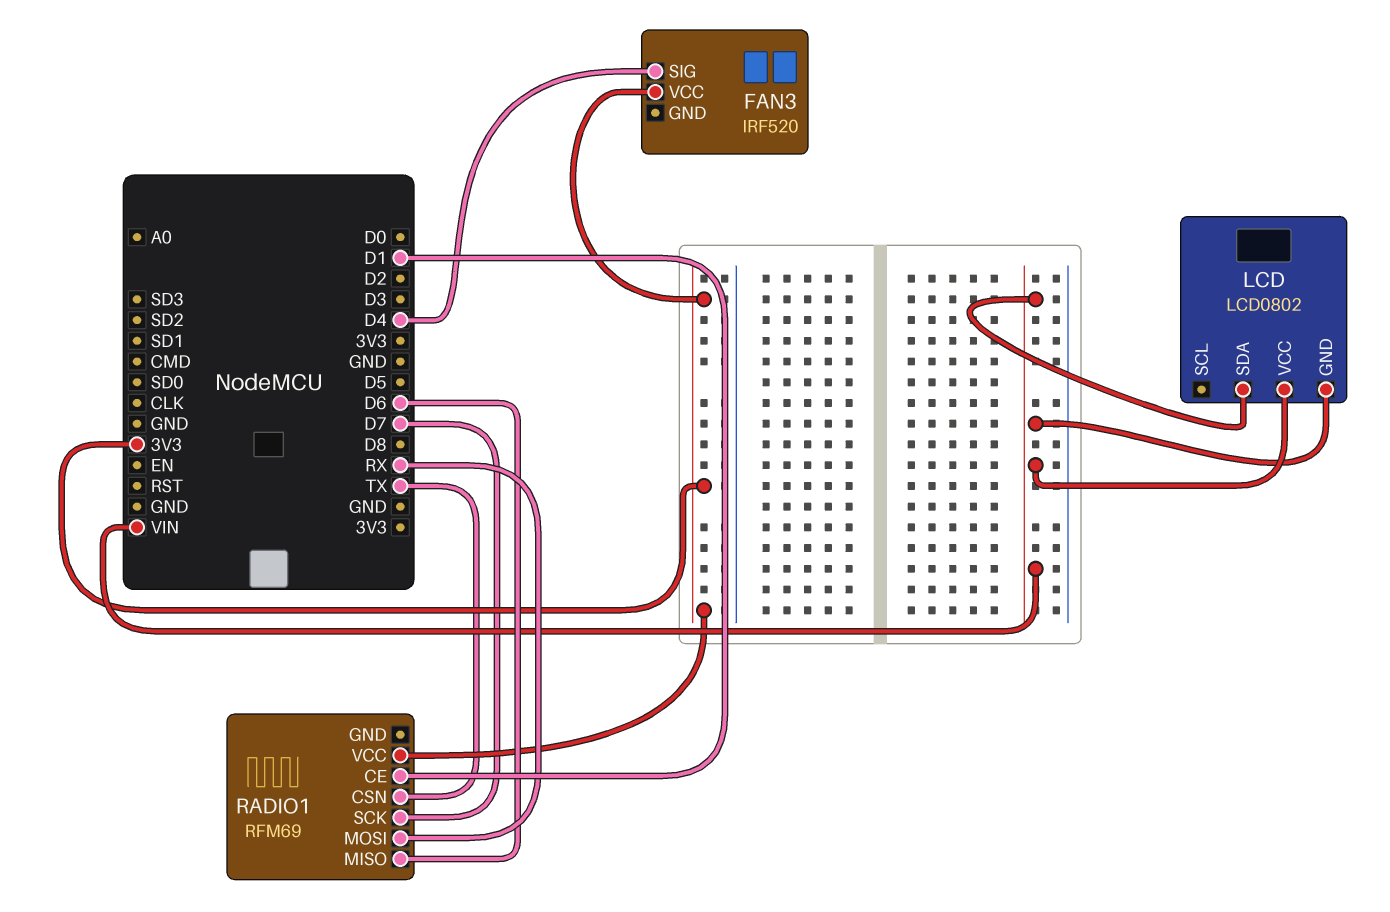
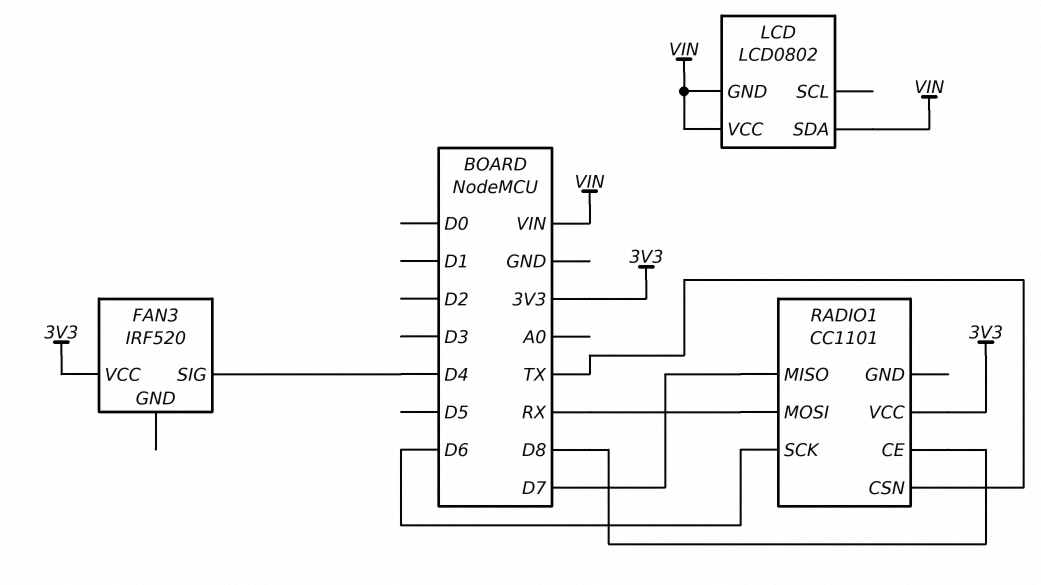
RADIO1: RFM69 -> CC1101
RADIO1 pin CE: D1 -> D8
RADIO1 pin MISO: D6 -> D7
RADIO1 pin SCK: D7 -> D6

